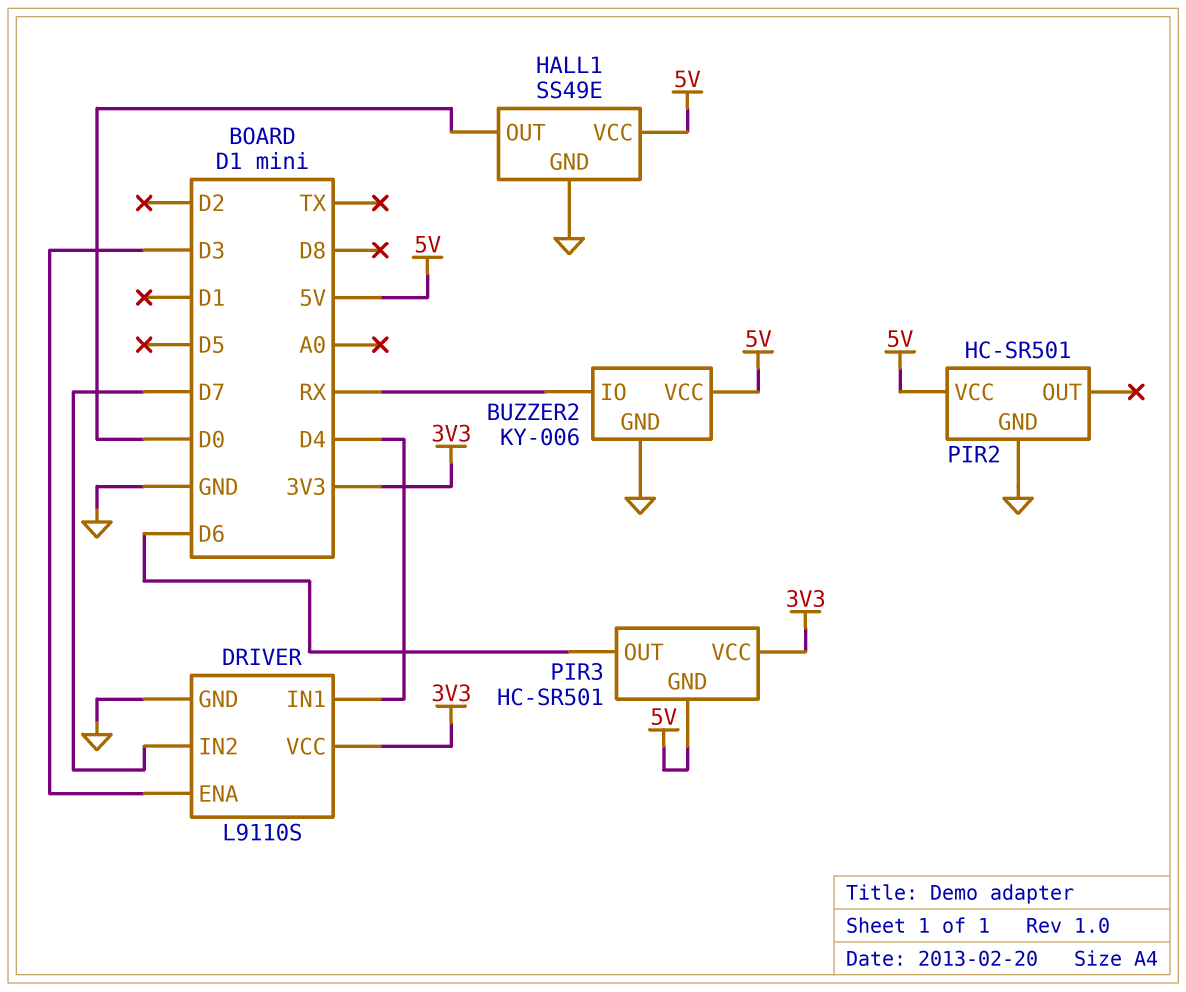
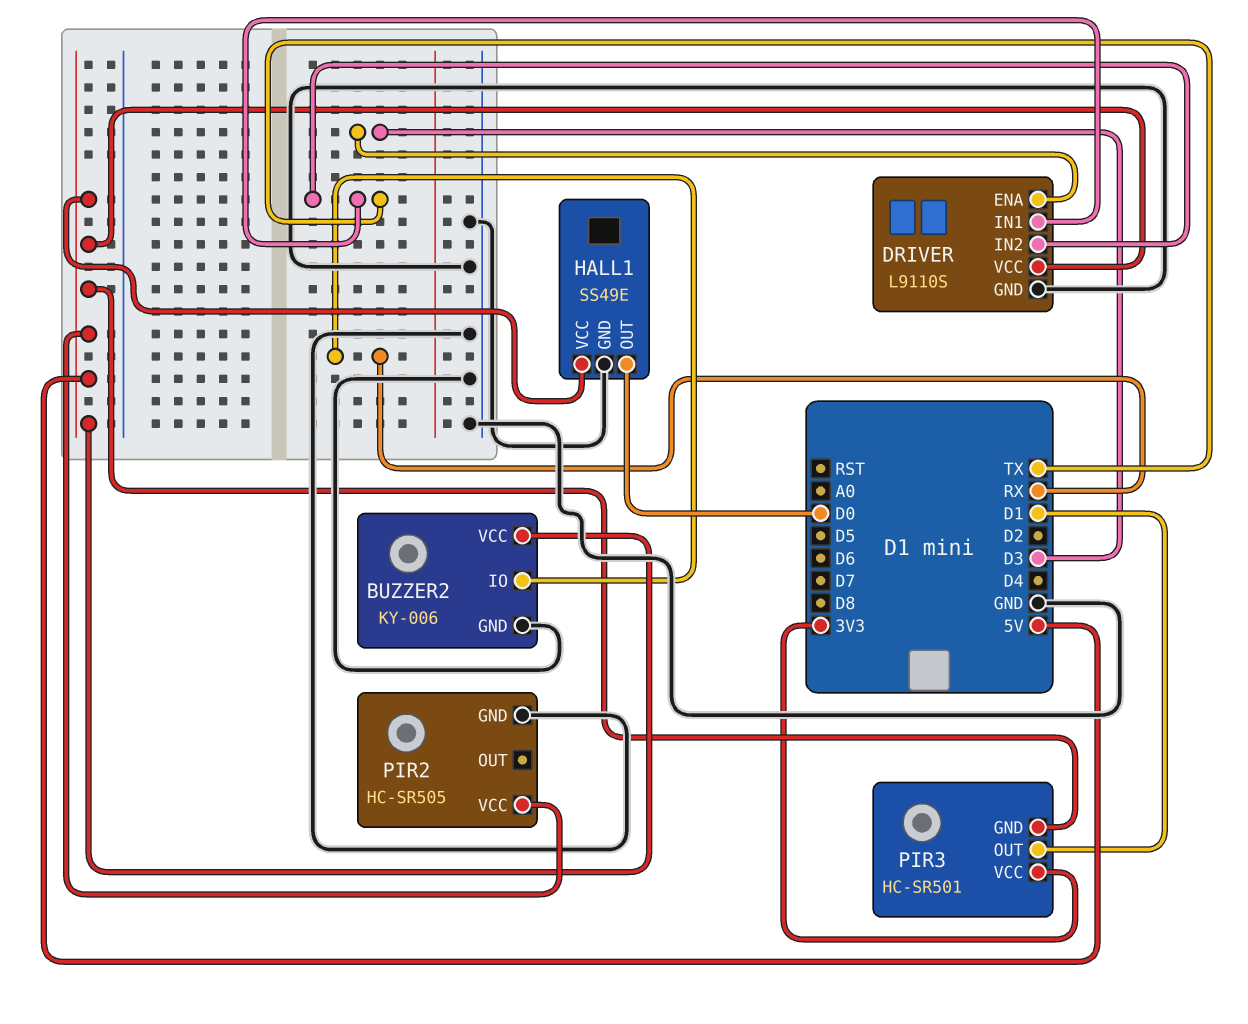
DRIVER pin IN1: D4 -> TX
DRIVER pin IN2: D7 -> TX
DRIVER pin VCC: 3V3 -> 5V
PIR2: HC-SR501 -> HC-SR505
PIR3 pin OUT: D6 -> D1

